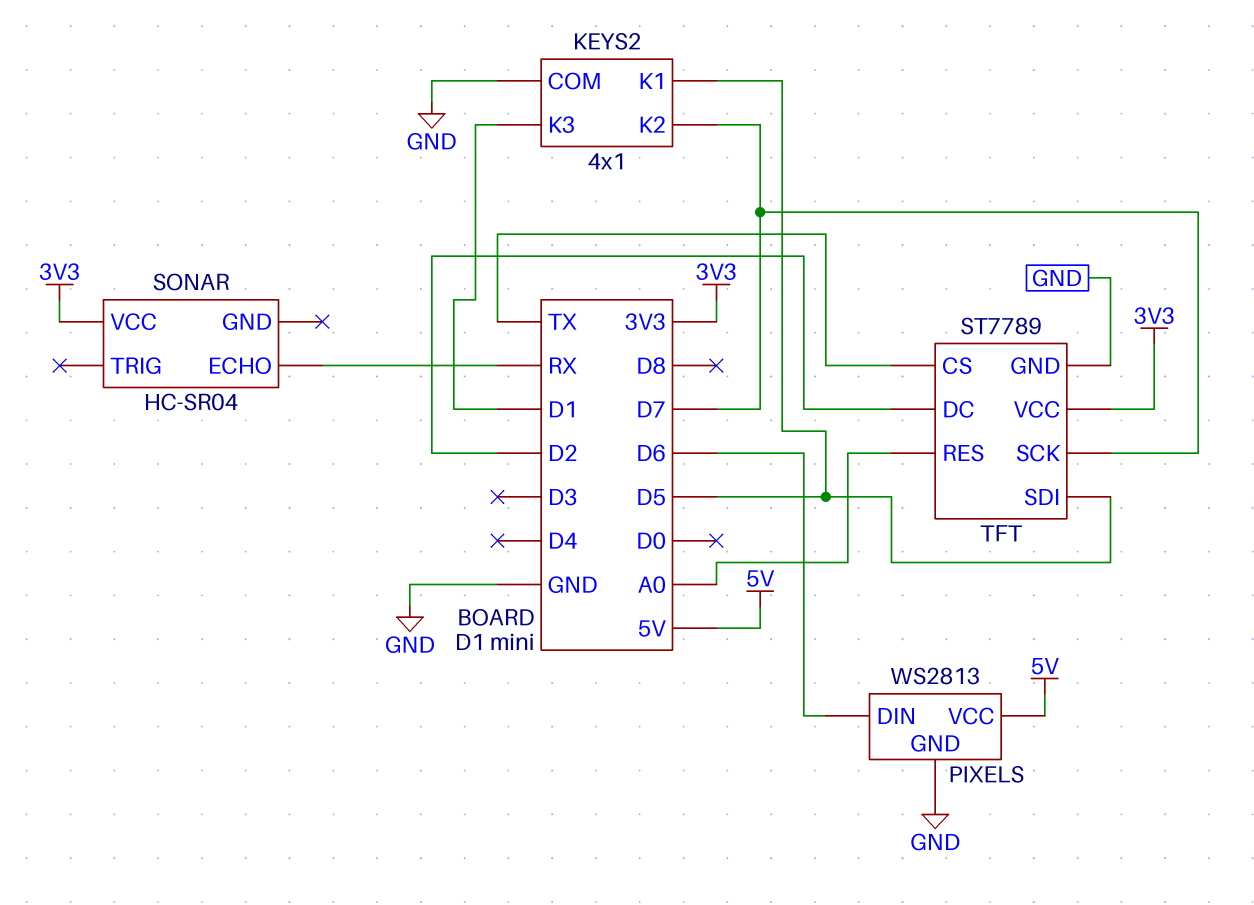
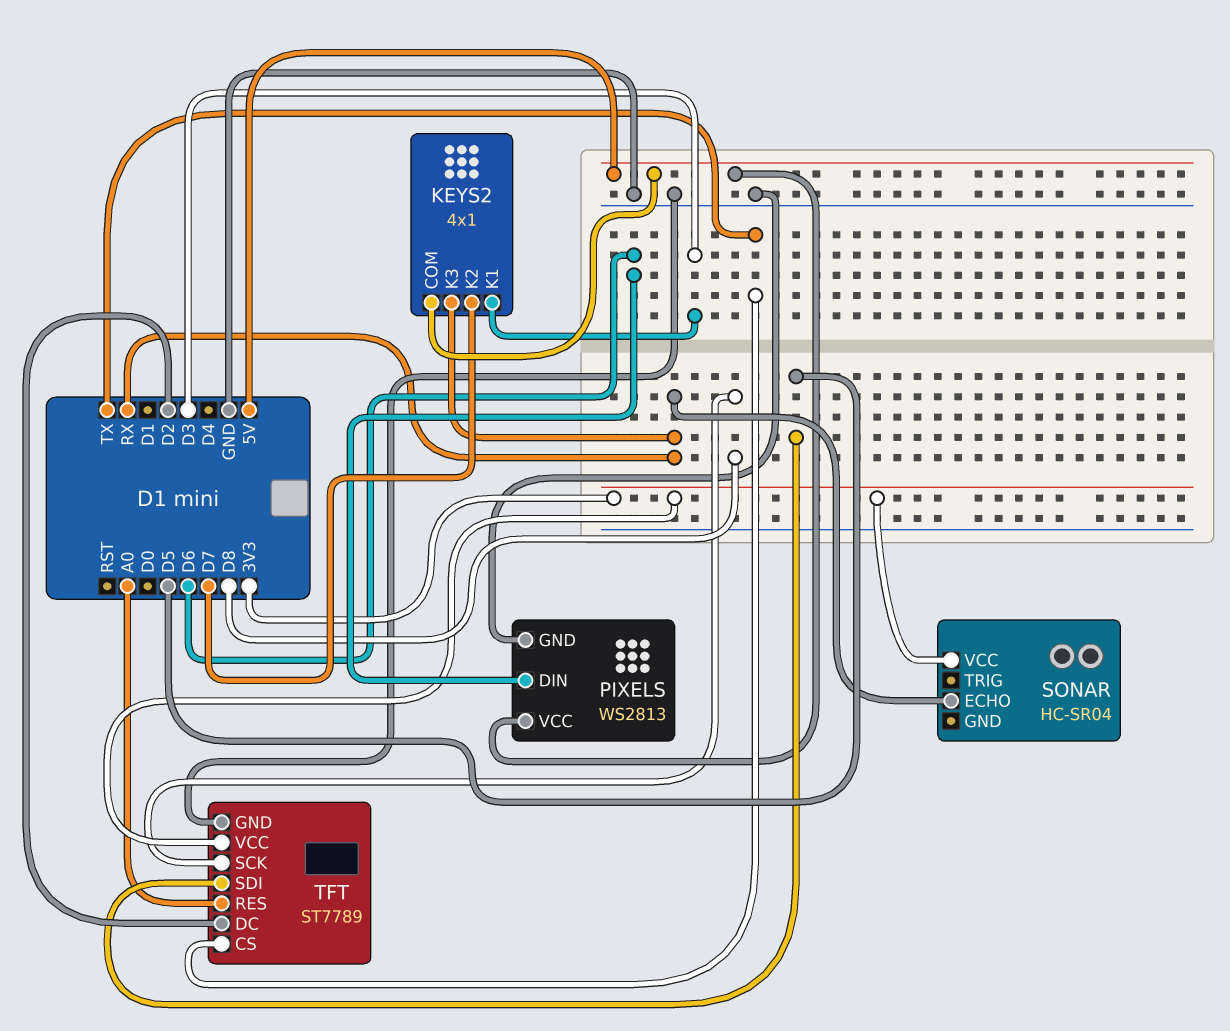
KEYS2 pin COM: GND -> 5V
KEYS2 pin K1: D5 -> D3
KEYS2 pin K3: D1 -> RX
TFT pin SCK: D7 -> D8

